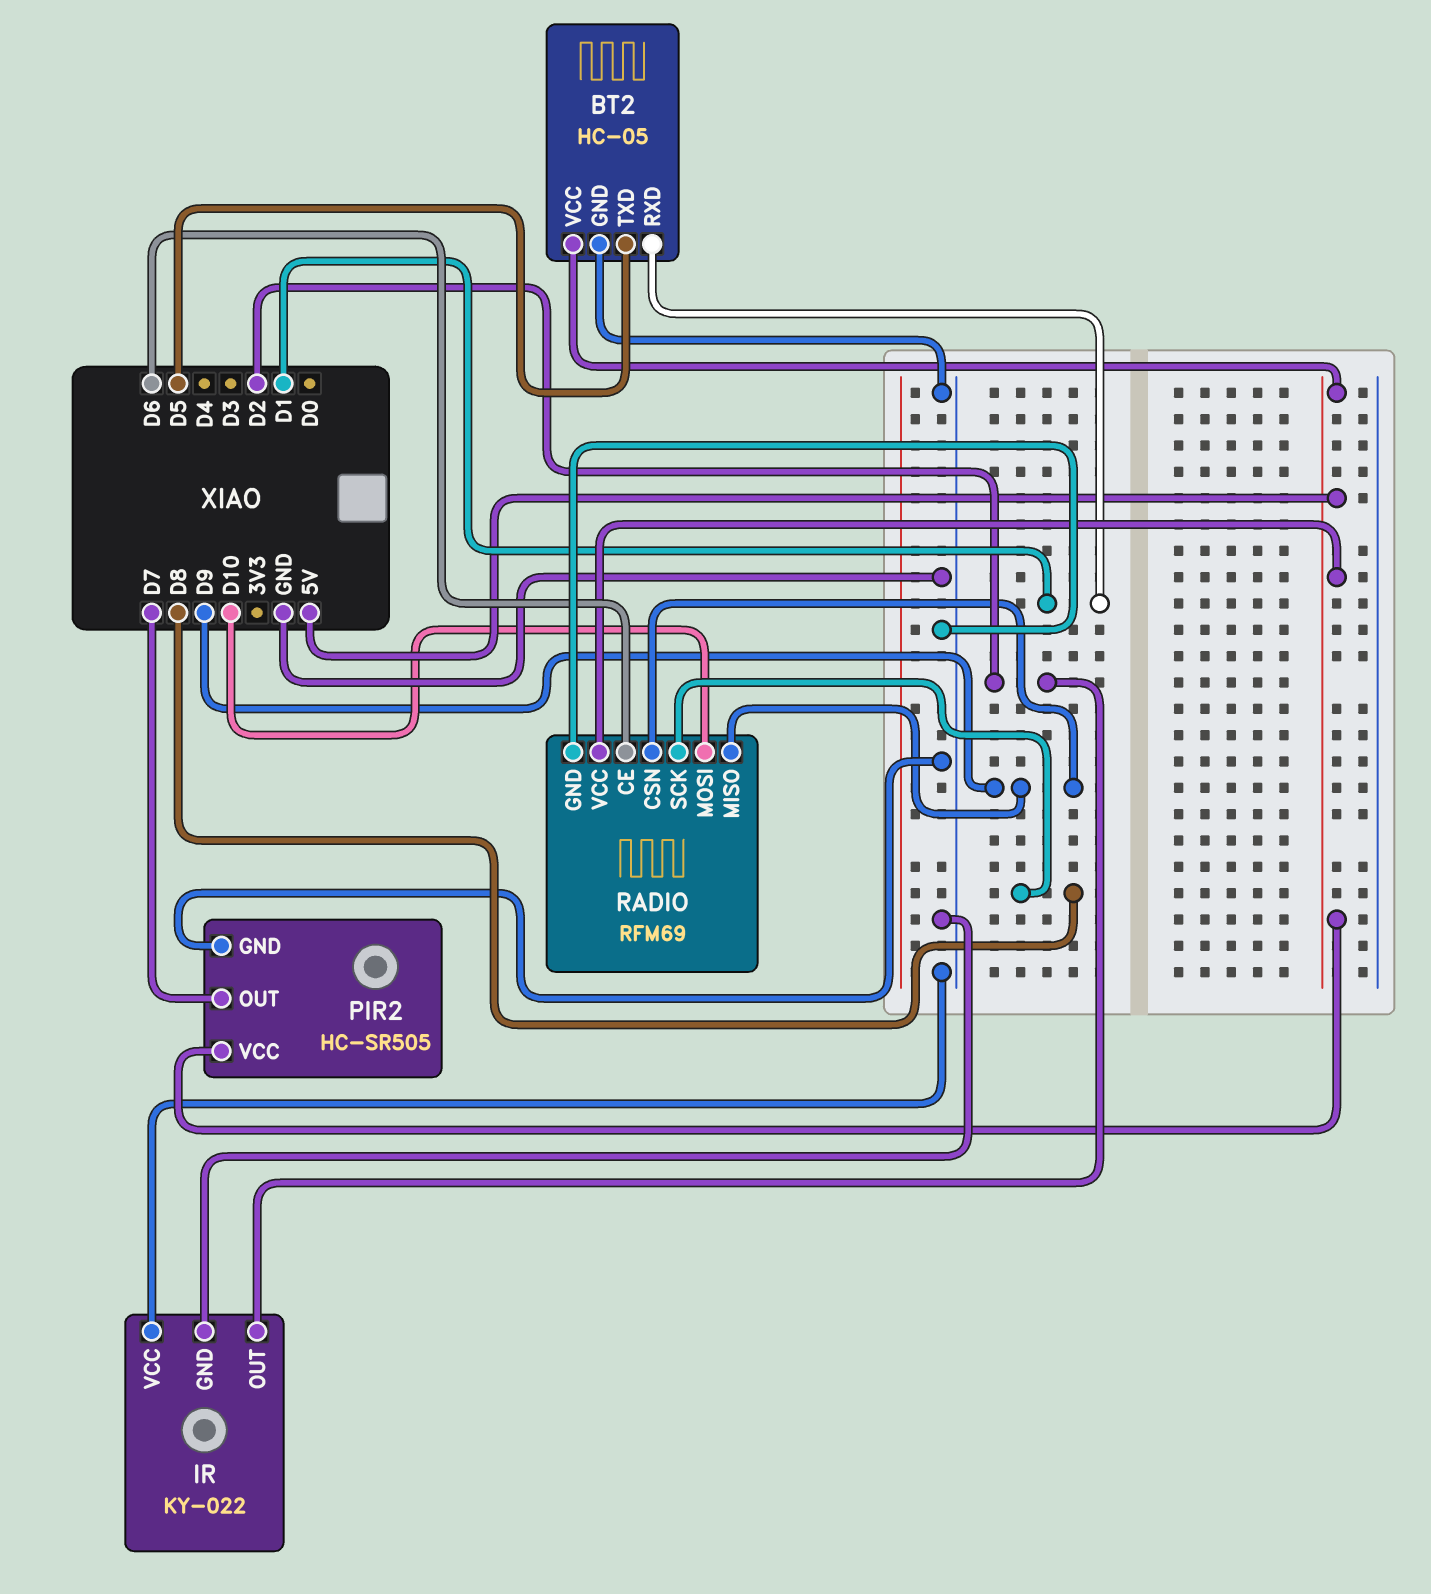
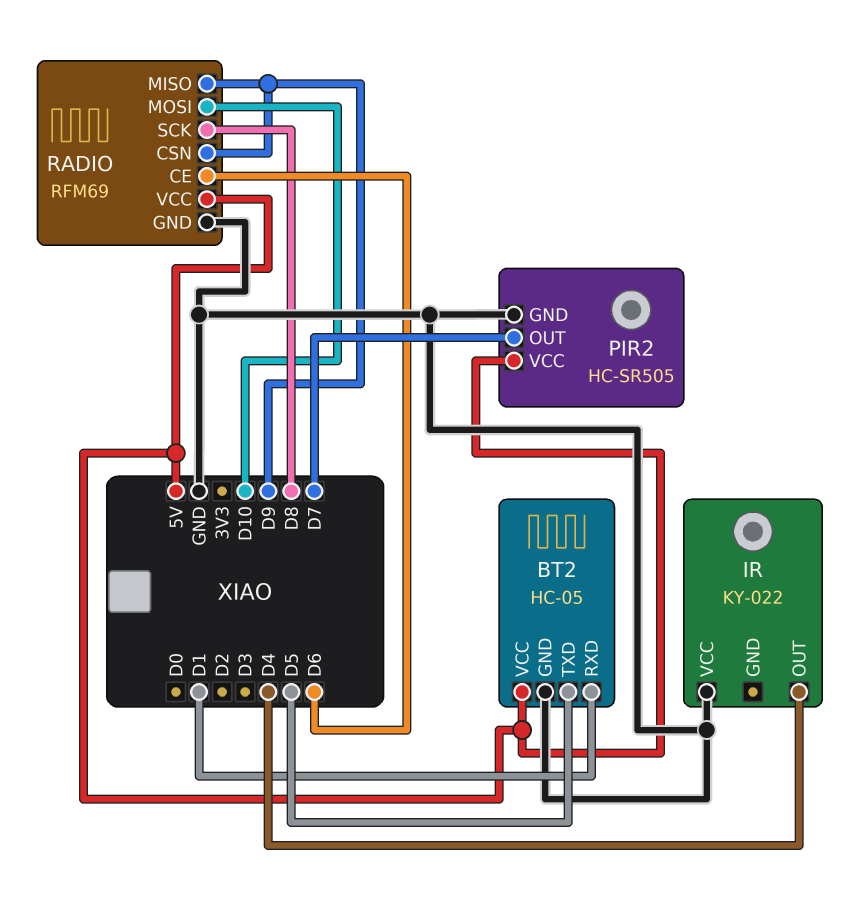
IR pin GND: GND -> none
IR pin OUT: D2 -> D4

